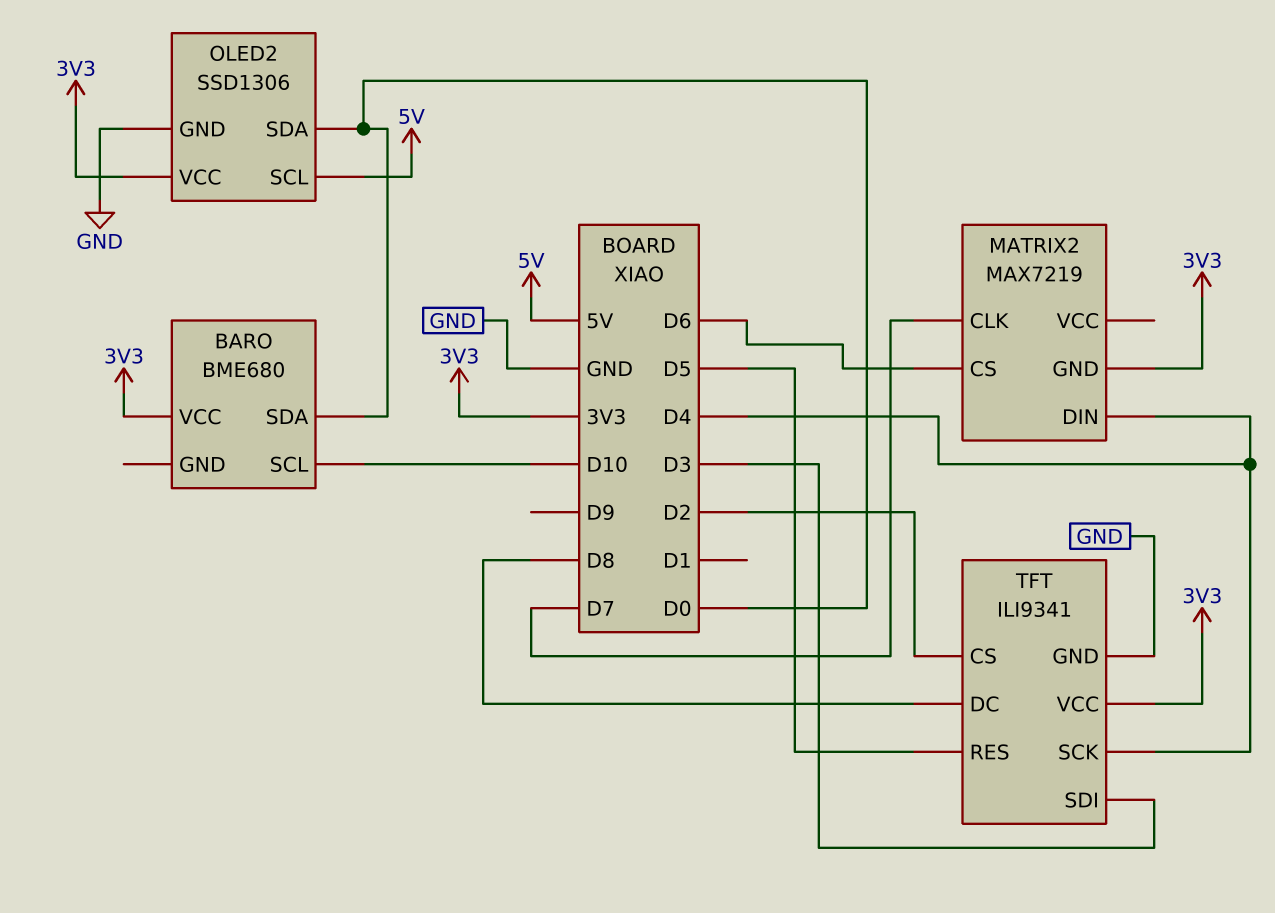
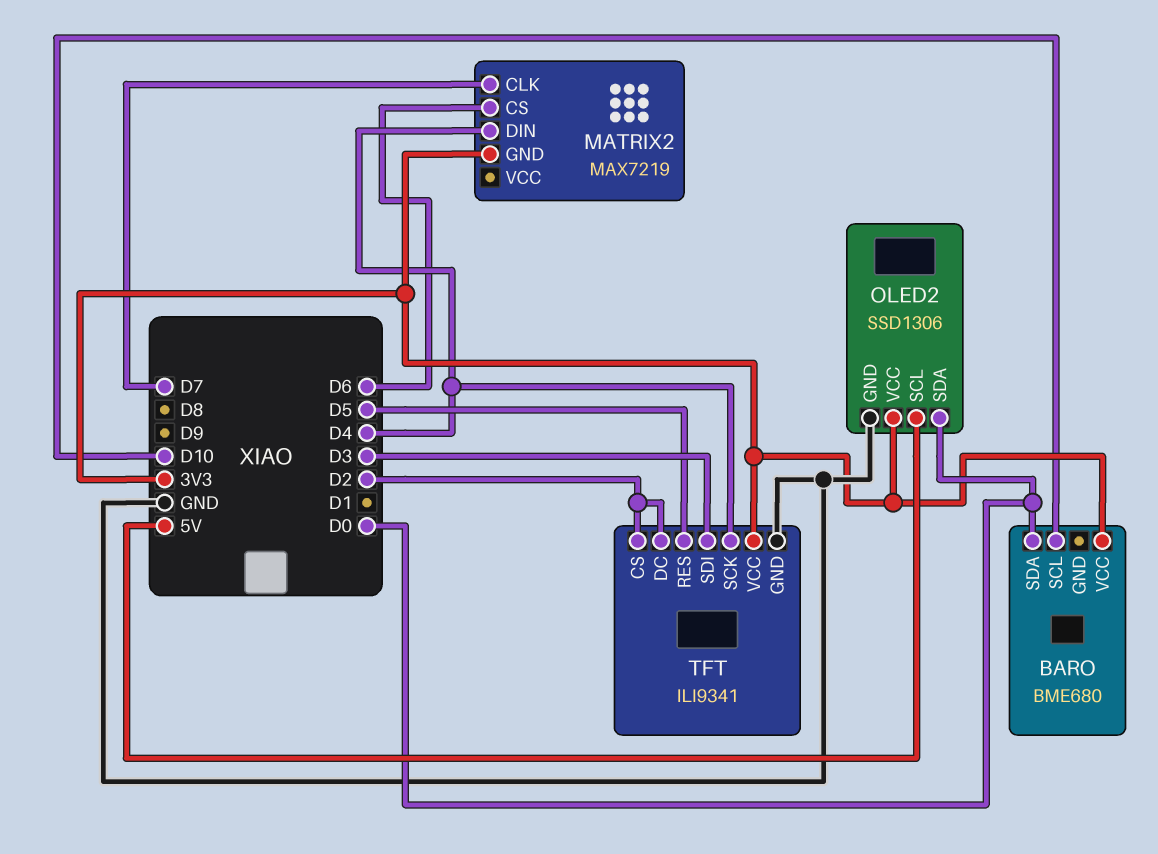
TFT pin DC: D8 -> D2

